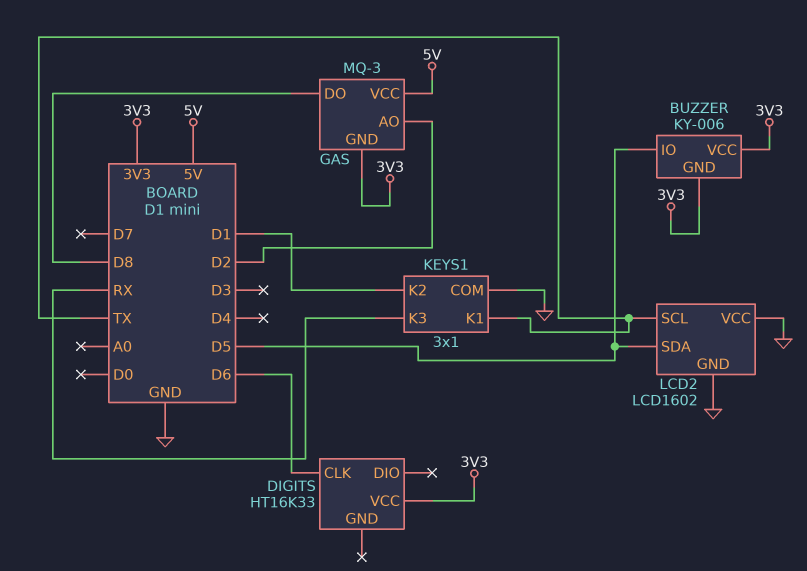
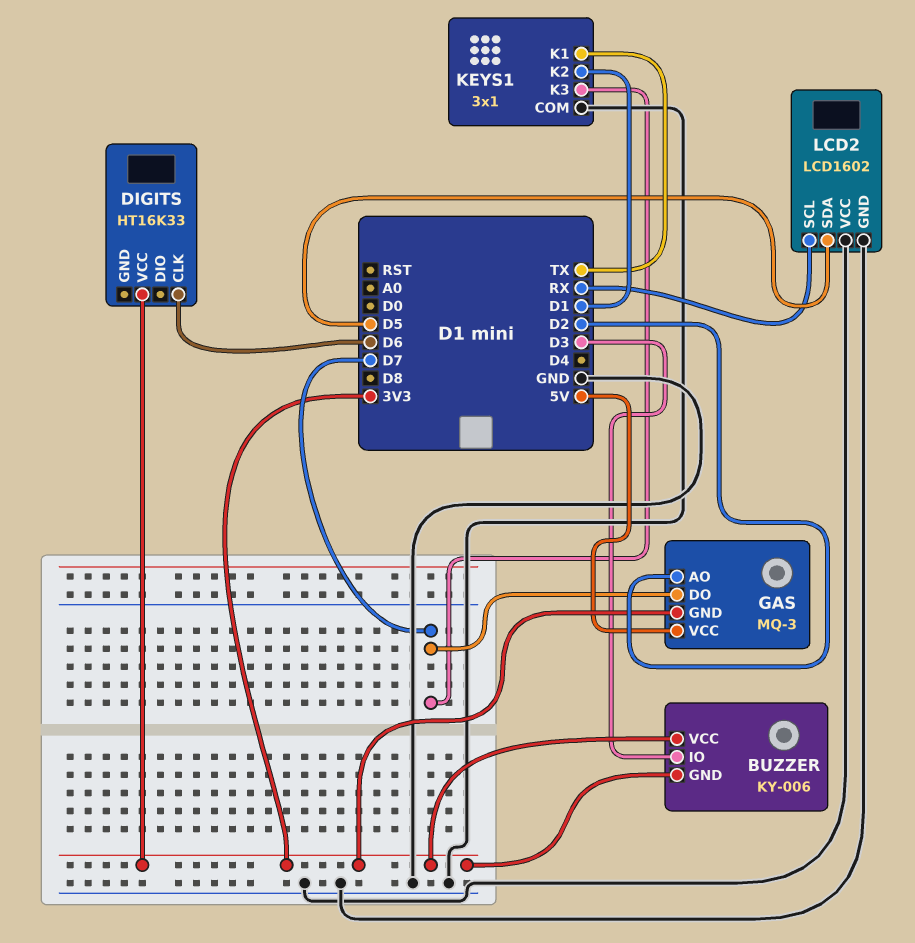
BUZZER pin IO: D5 -> D3
GAS pin DO: D8 -> D7
KEYS1 pin K3: RX -> D7
LCD2 pin SCL: TX -> RX

